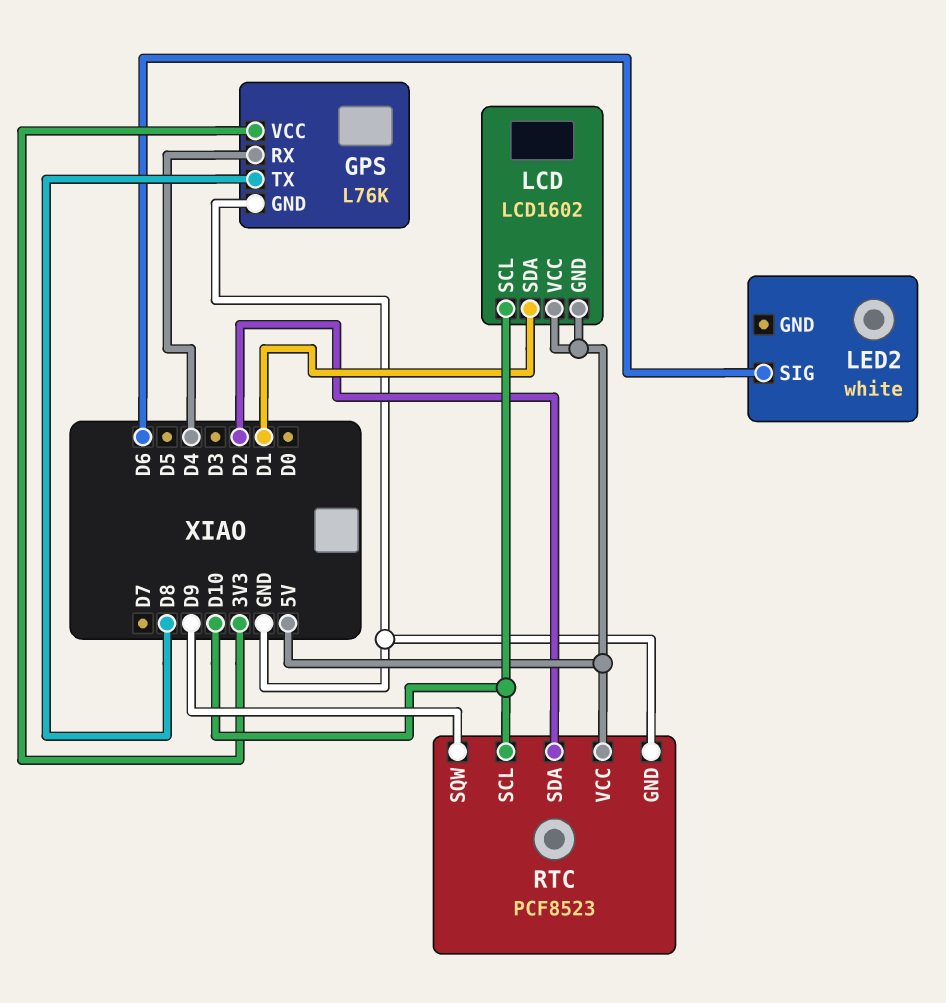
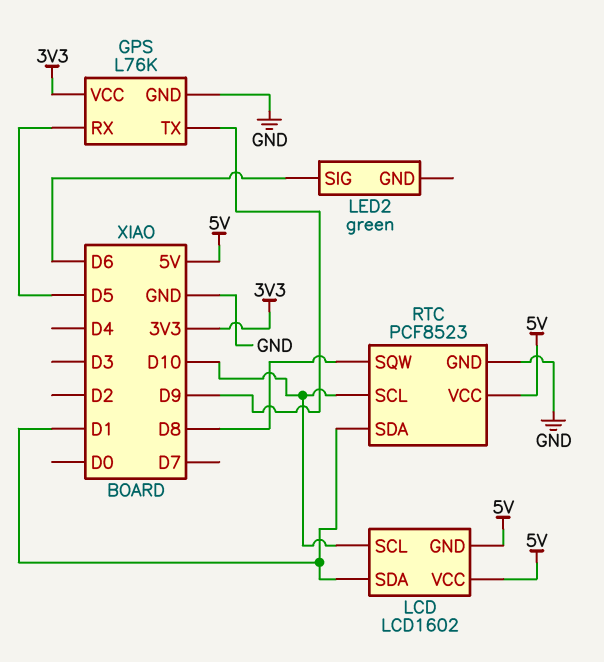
GPS pin RX: D4 -> D5
GPS pin TX: D8 -> D9
LED2: white -> green
RTC pin SDA: D2 -> D1
RTC pin SQW: D9 -> D8

